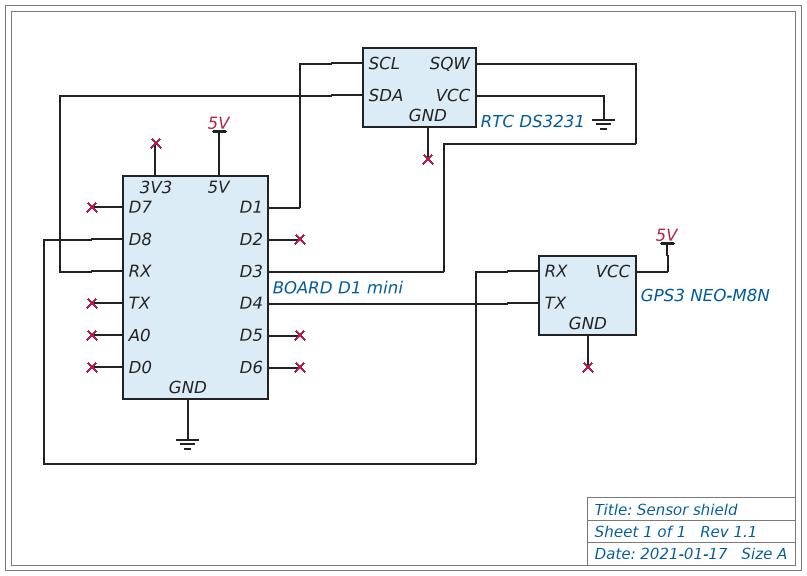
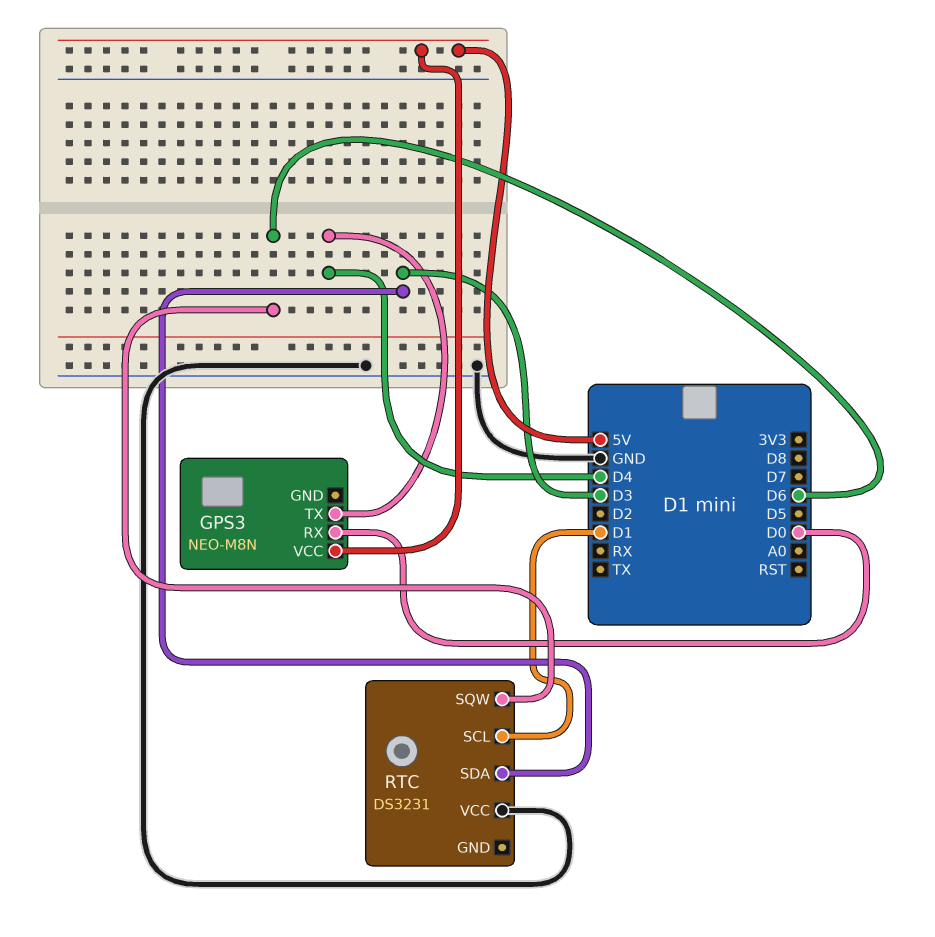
GPS3 pin RX: D8 -> D0
RTC pin SDA: RX -> D3
RTC pin SQW: D3 -> D6

